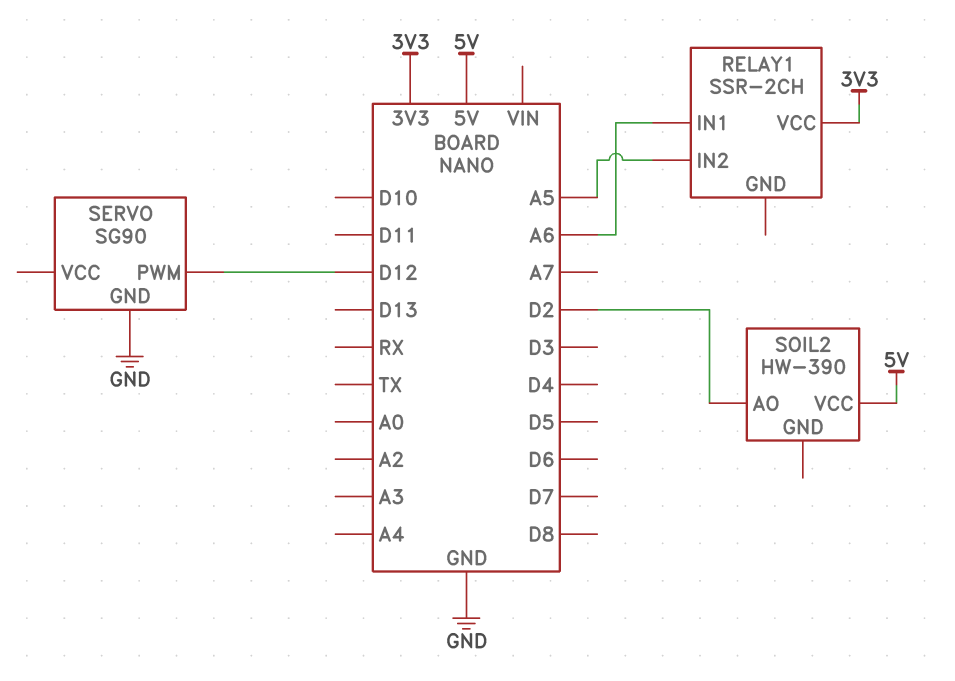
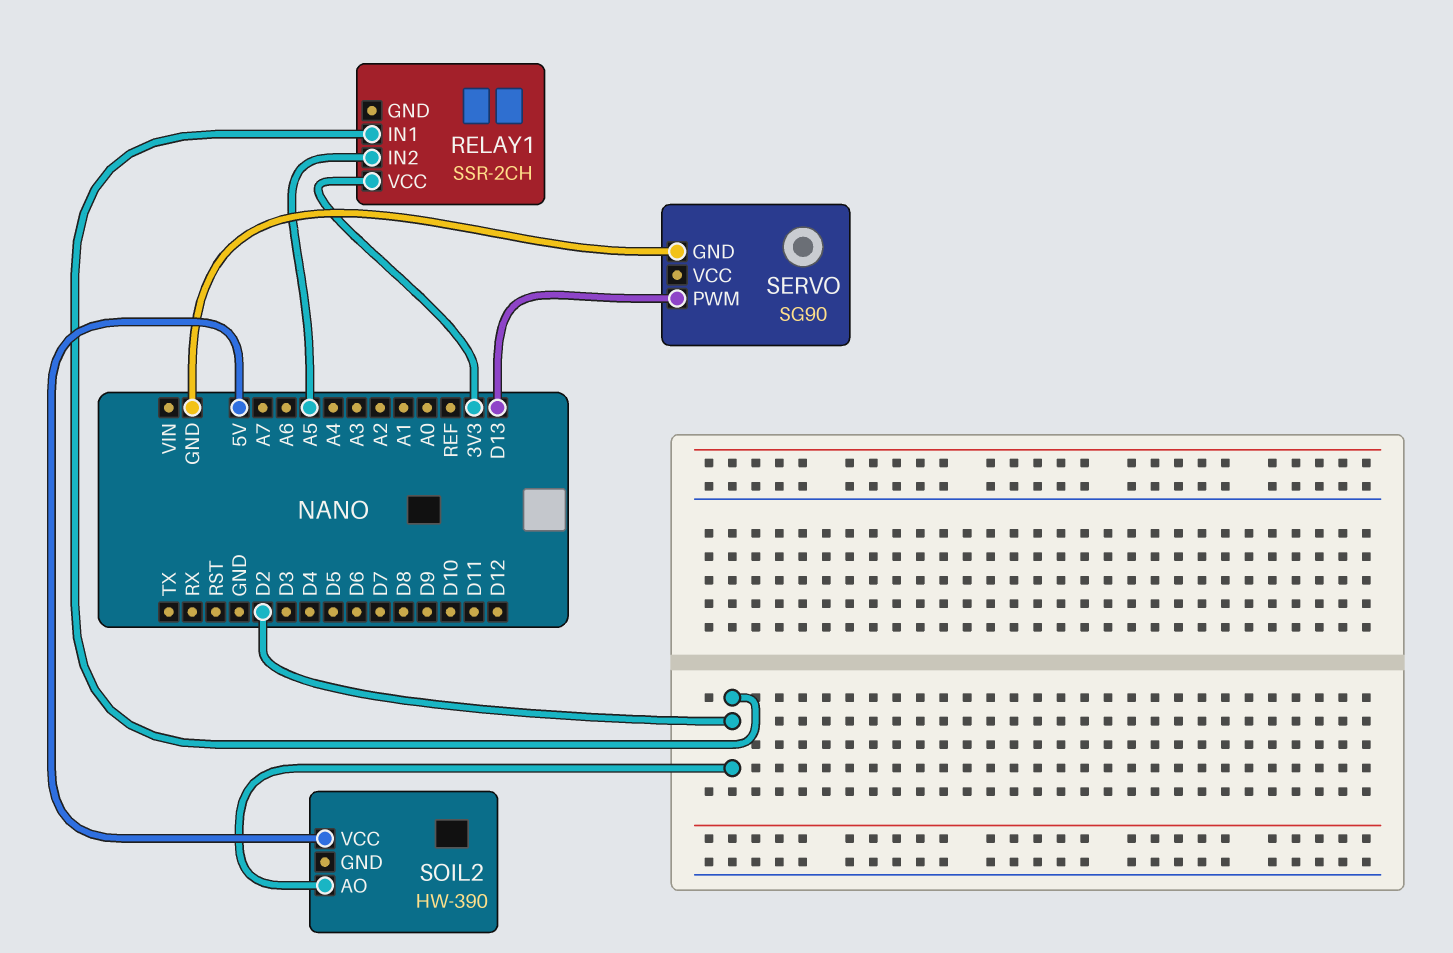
RELAY1 pin IN1: A6 -> D2
SERVO pin PWM: D12 -> D13

